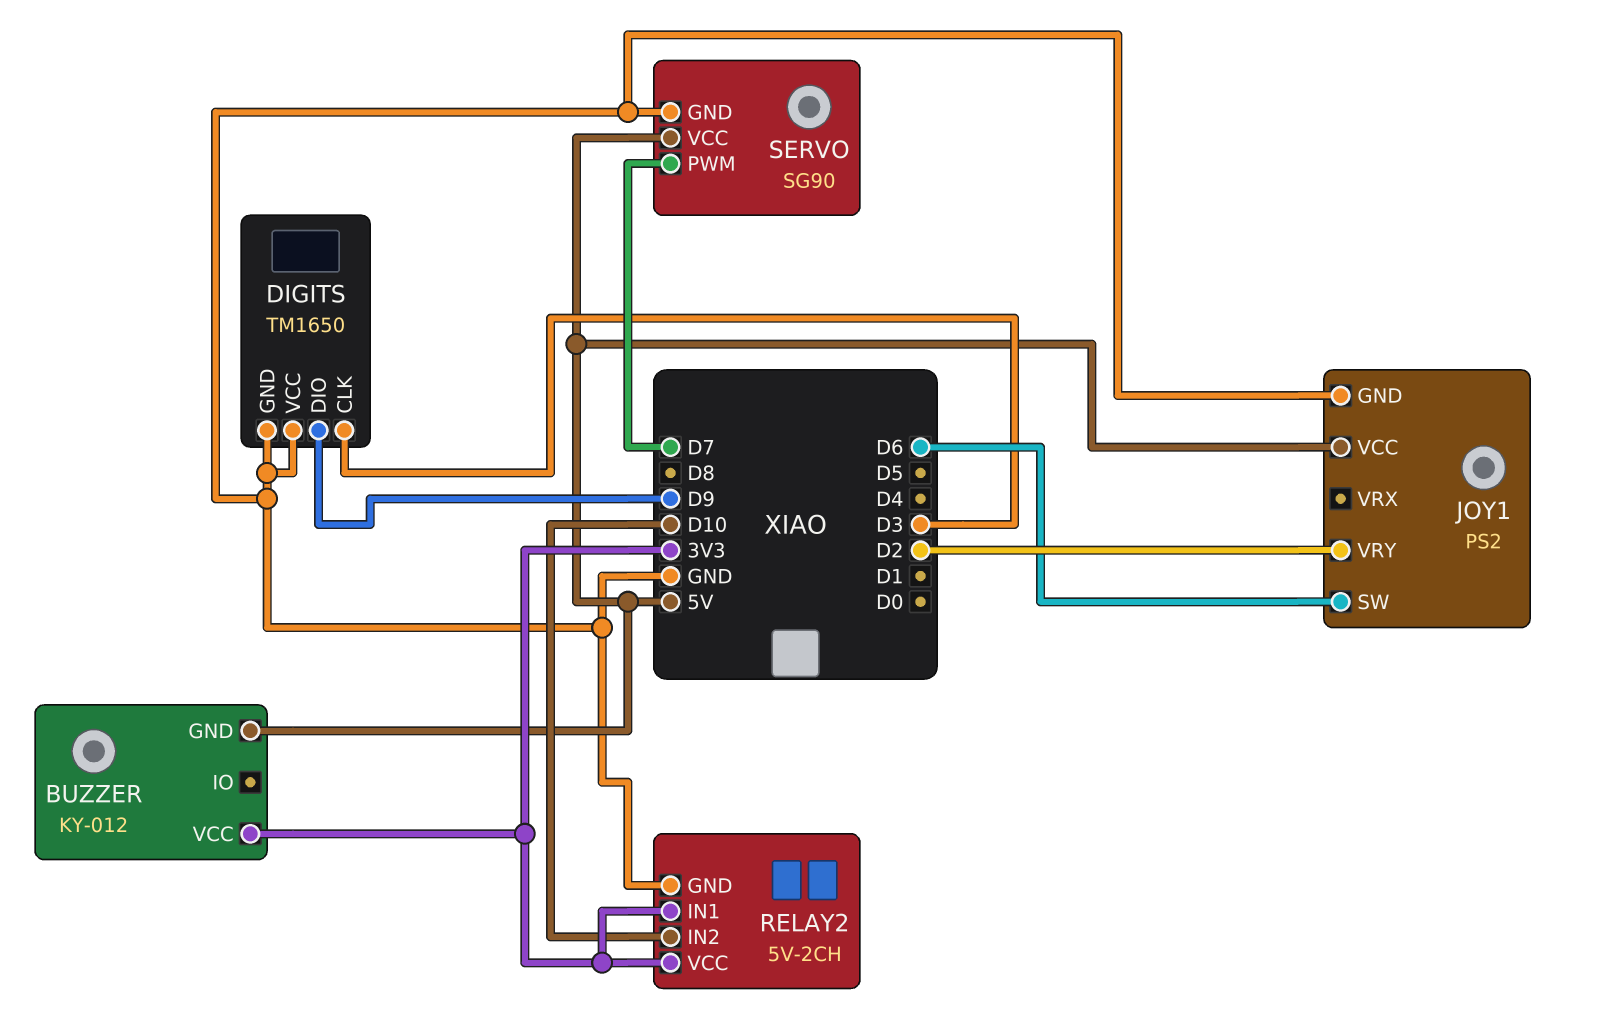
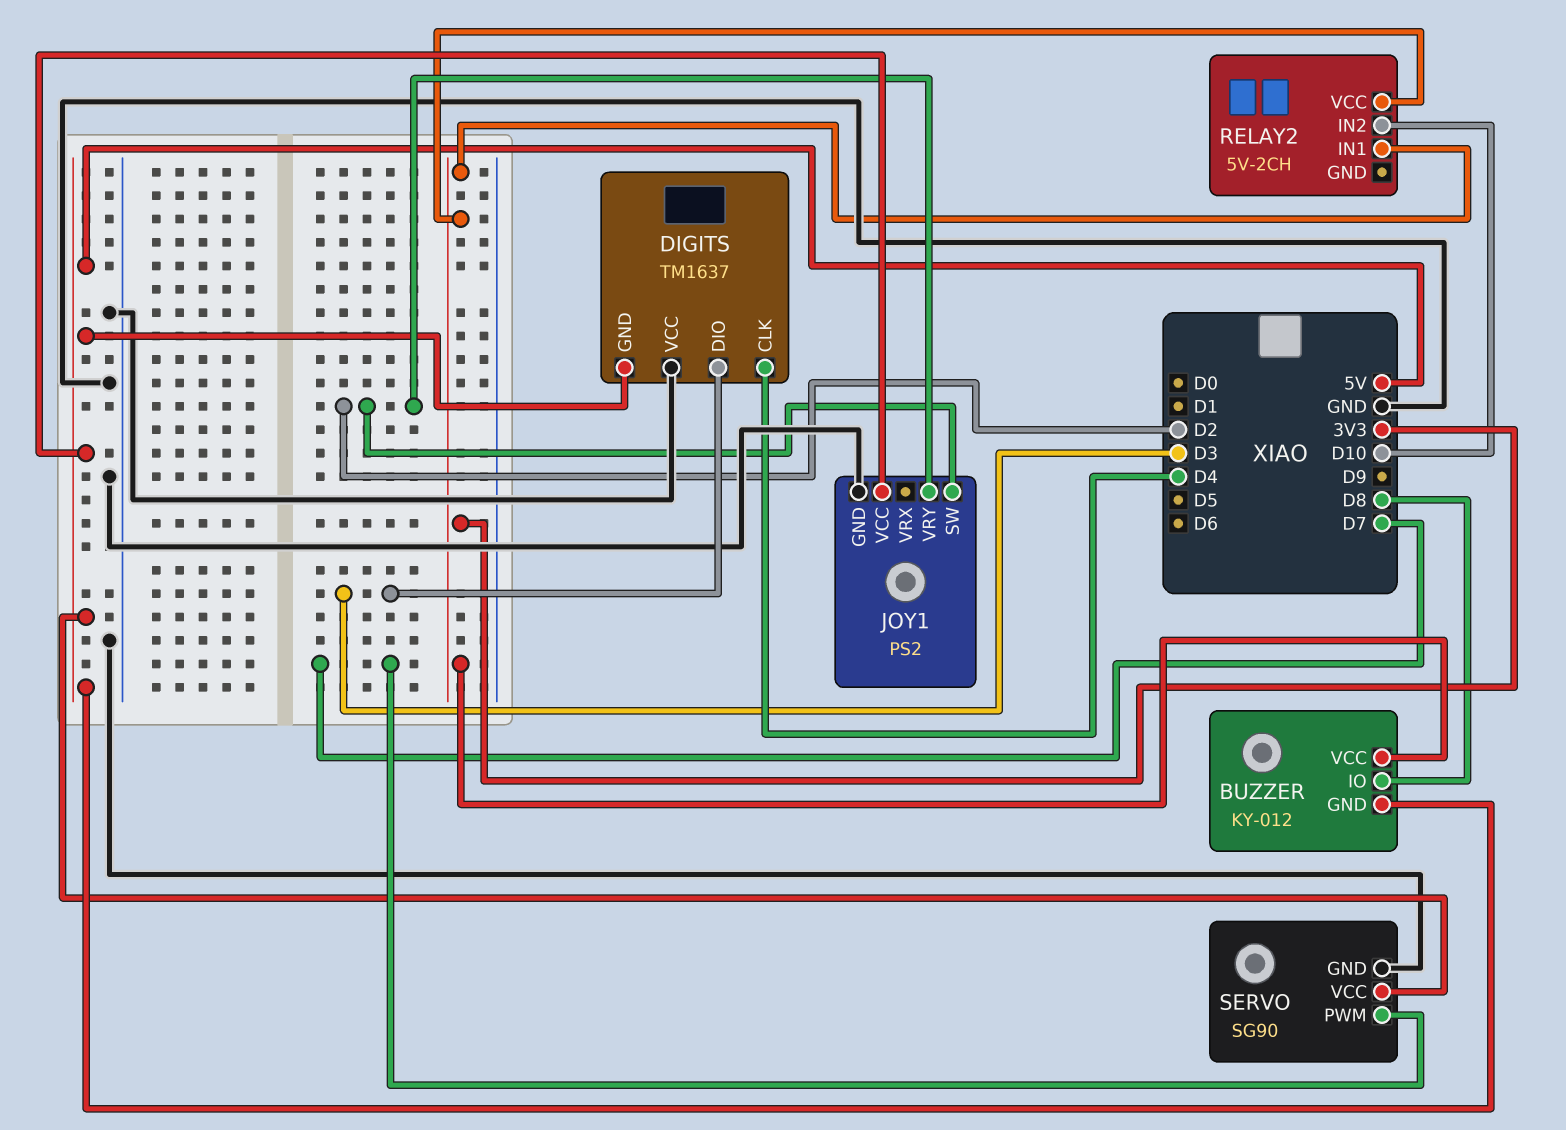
BUZZER pin IO: none -> D8
DIGITS: TM1650 -> TM1637
DIGITS pin CLK: D3 -> D4
DIGITS pin DIO: D9 -> D3
DIGITS pin GND: GND -> 5V
JOY1 pin SW: D6 -> D2
RELAY2 pin GND: GND -> none

